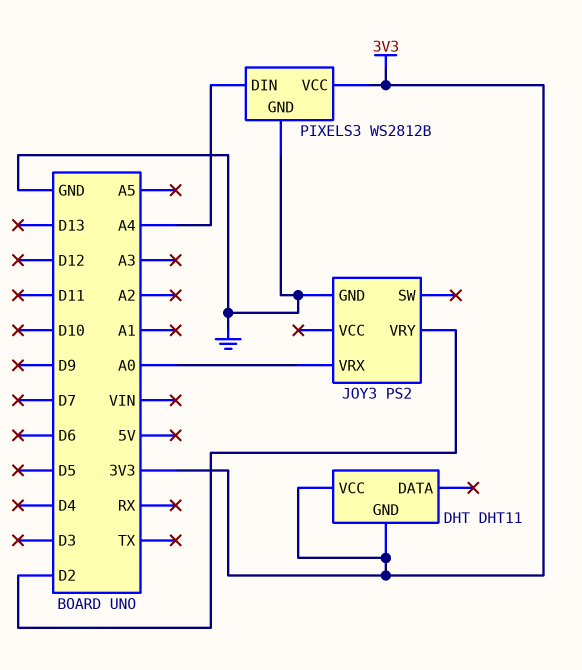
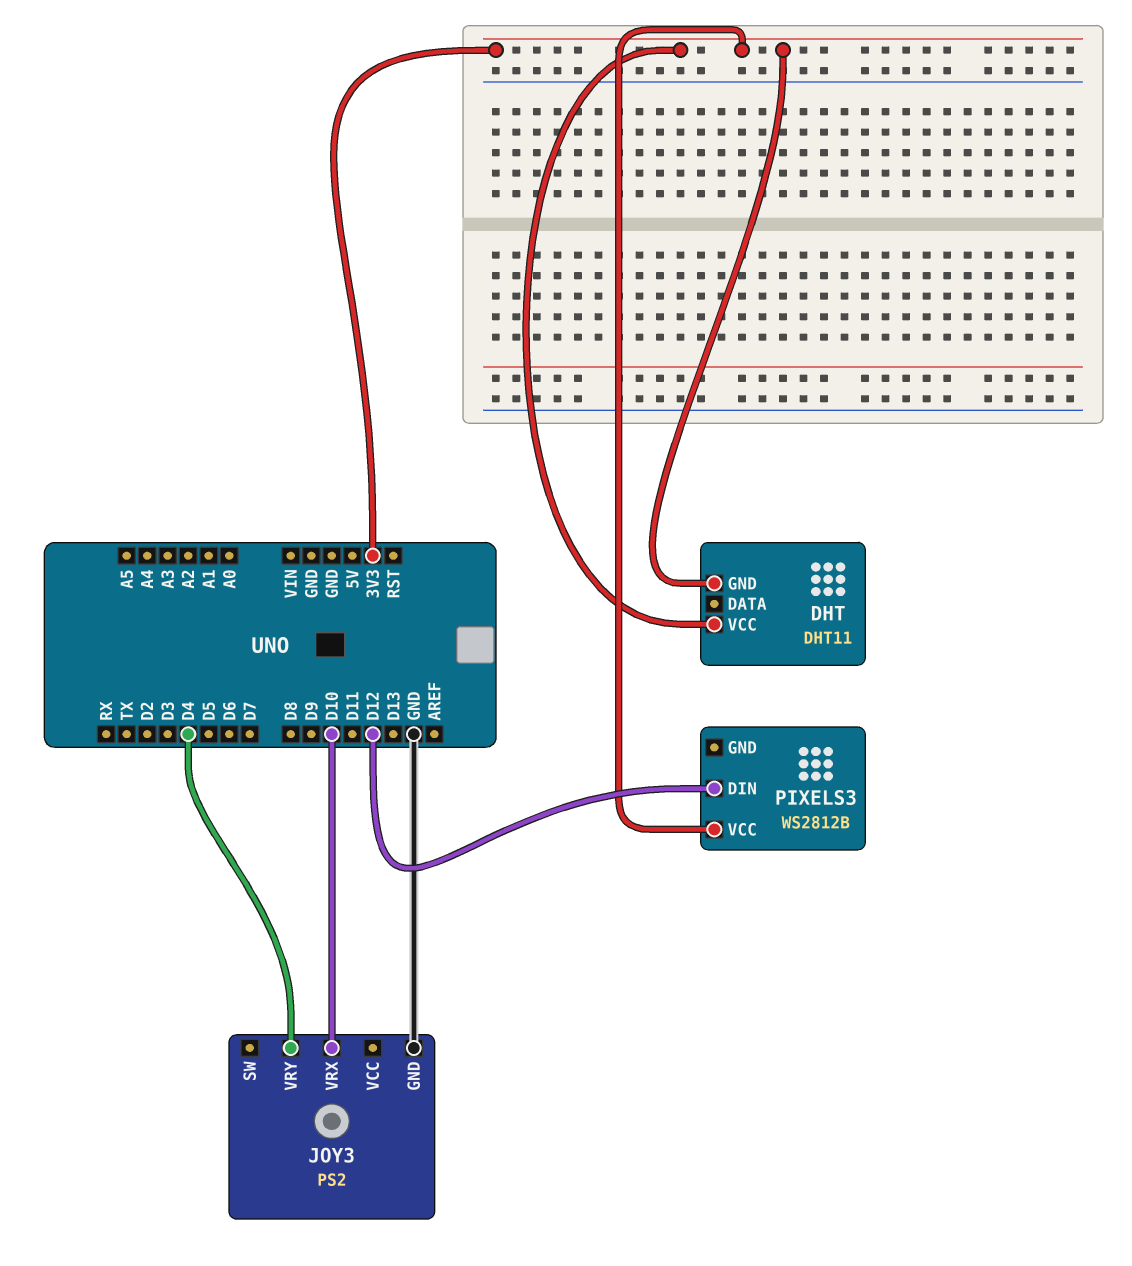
JOY3 pin VRX: A0 -> D10
JOY3 pin VRY: D2 -> D4
PIXELS3 pin DIN: A4 -> D12
PIXELS3 pin GND: GND -> none

